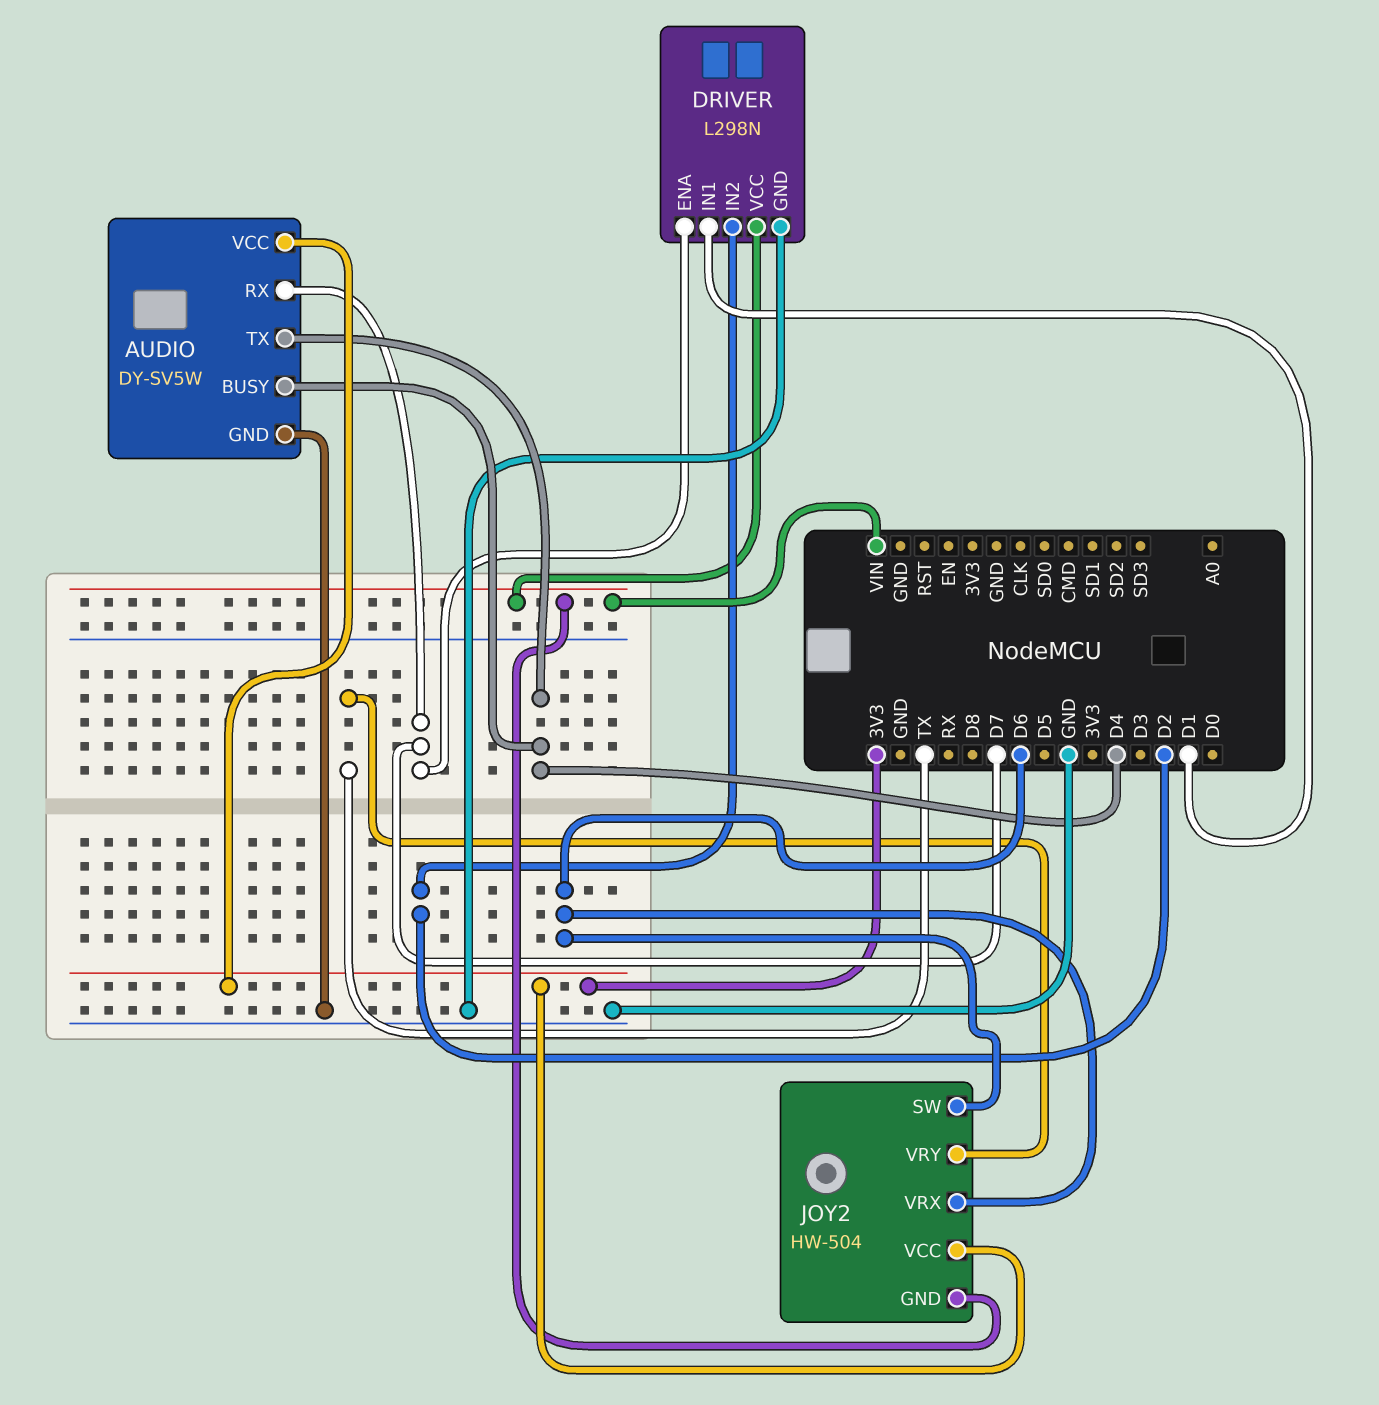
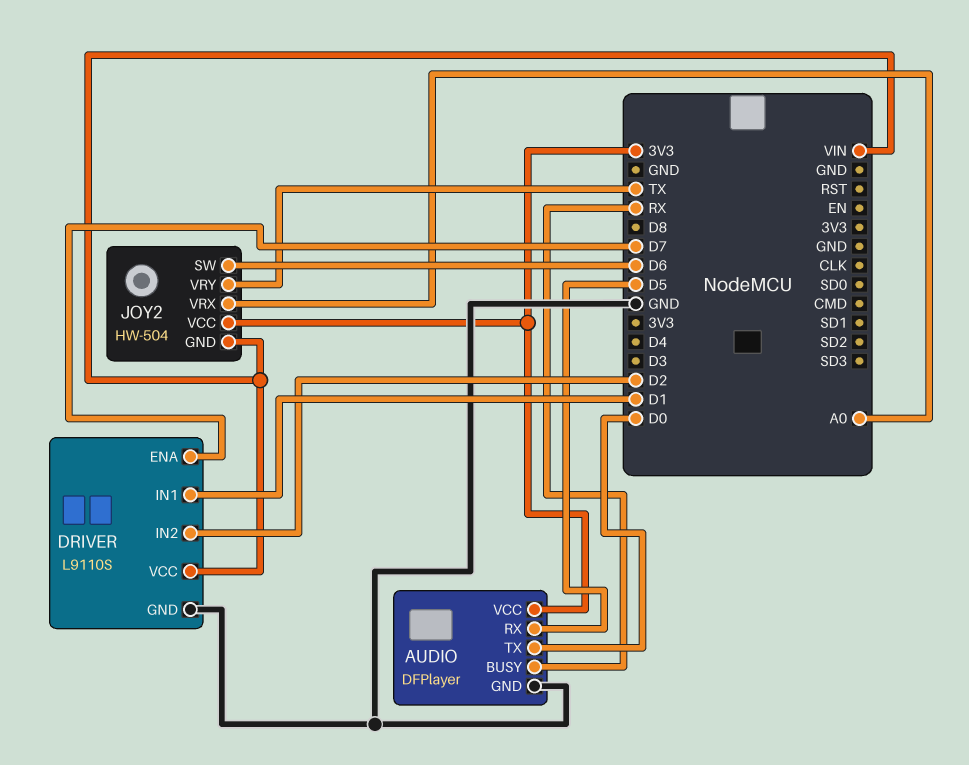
AUDIO: DY-SV5W -> DFPlayer
AUDIO pin BUSY: D4 -> RX
AUDIO pin RX: D7 -> D5
AUDIO pin TX: D4 -> D0
DRIVER: L298N -> L9110S
JOY2 pin VRX: D6 -> A0

